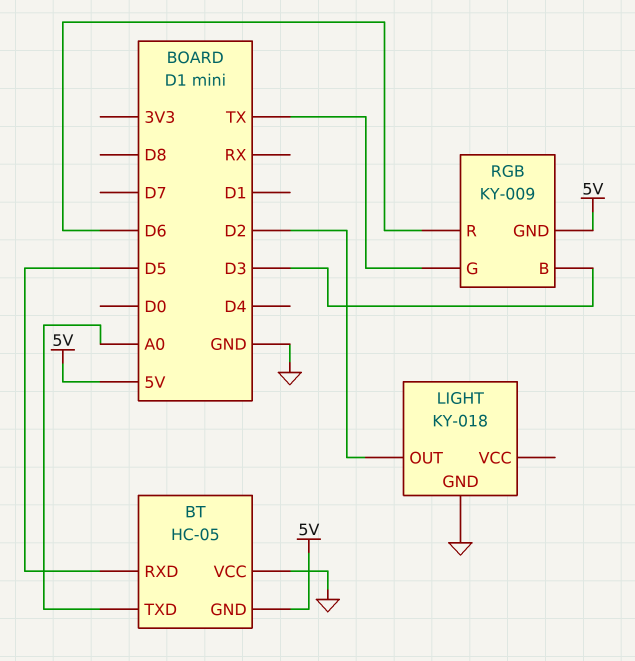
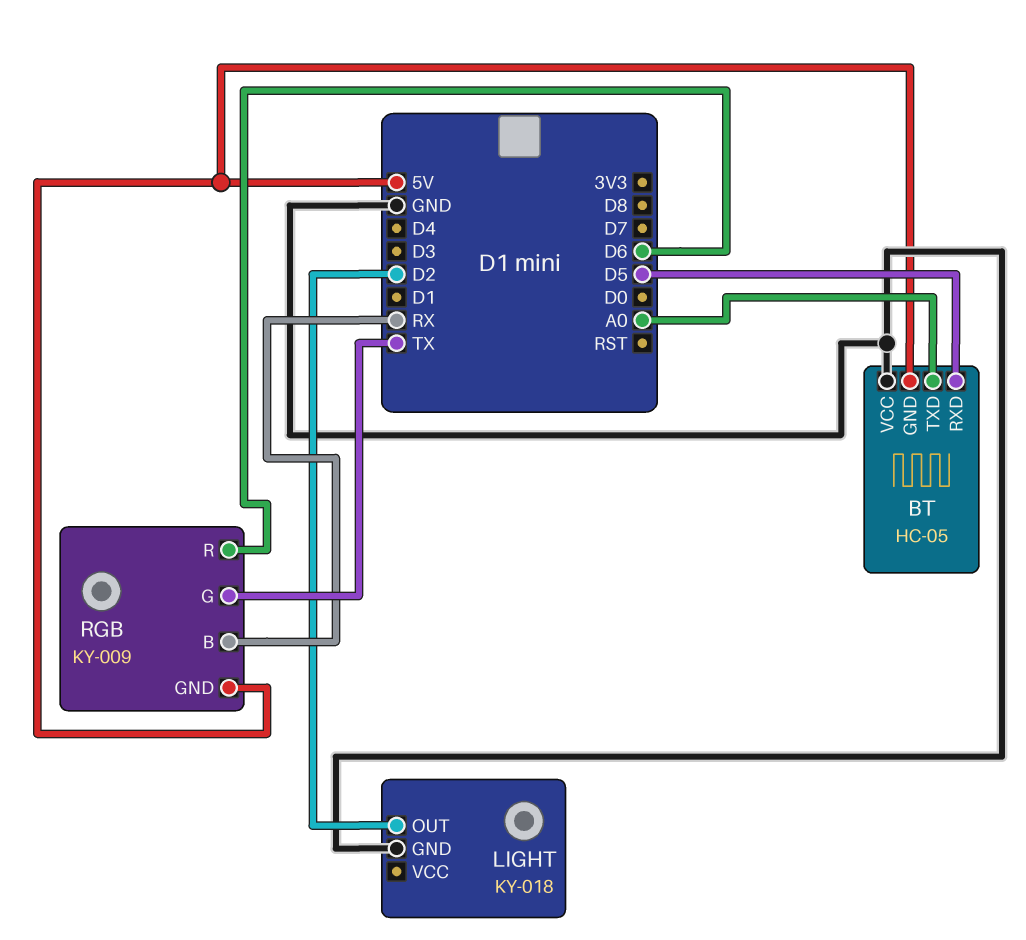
RGB pin B: D3 -> RX

